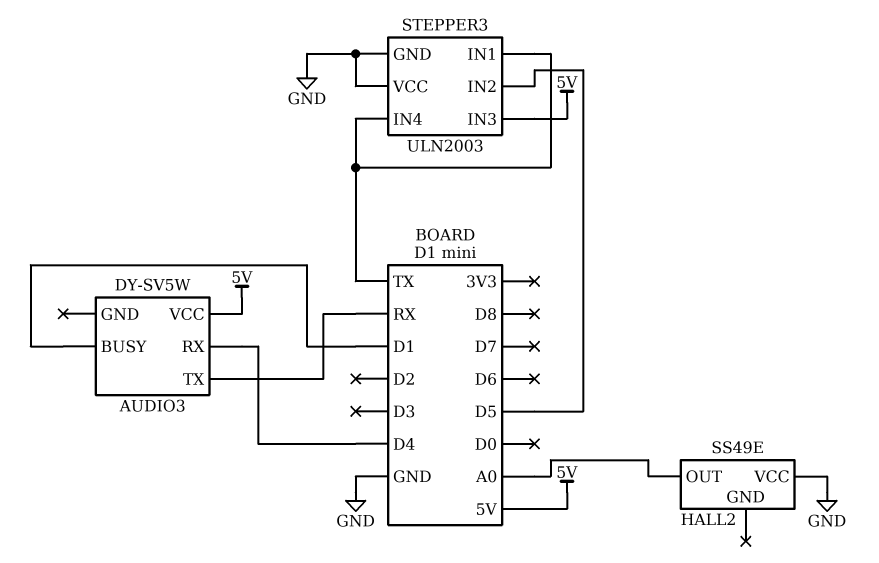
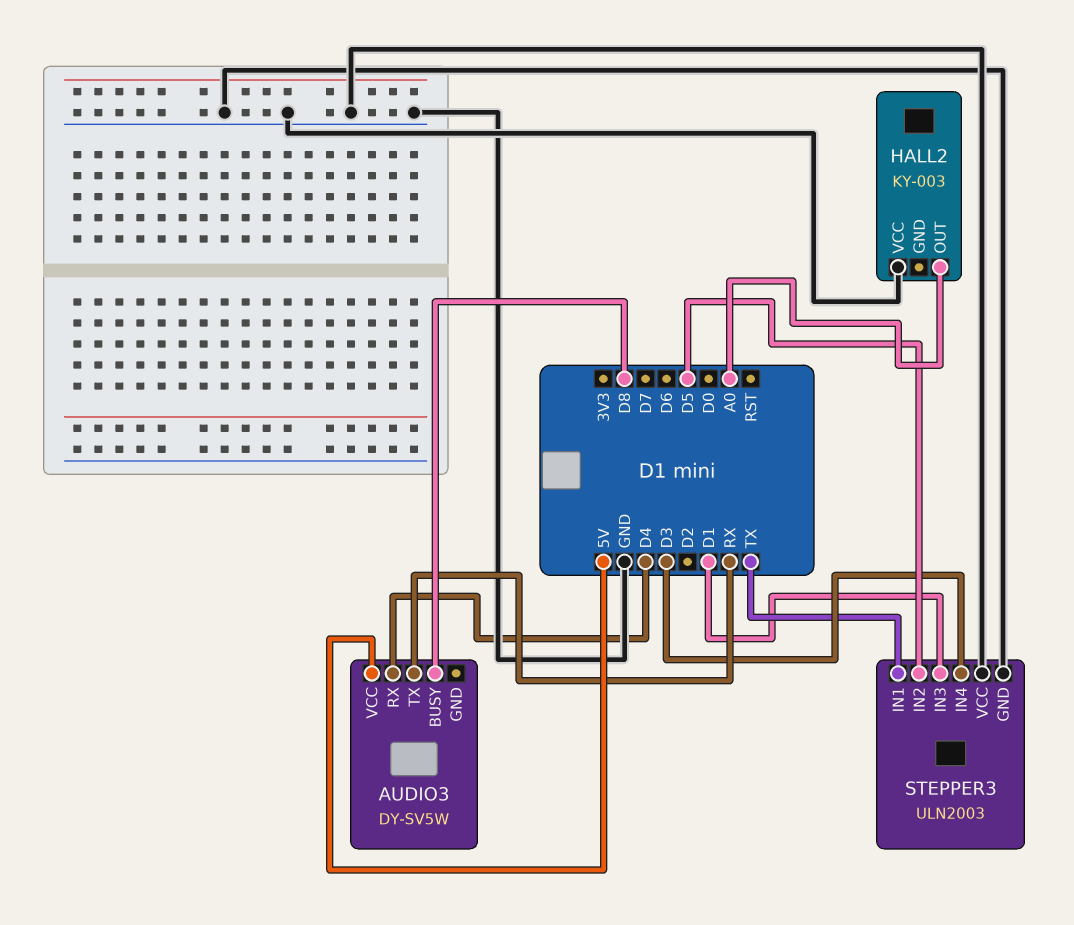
AUDIO3 pin BUSY: D1 -> D8
HALL2: SS49E -> KY-003
STEPPER3 pin IN3: 5V -> D1
STEPPER3 pin IN4: TX -> D3

